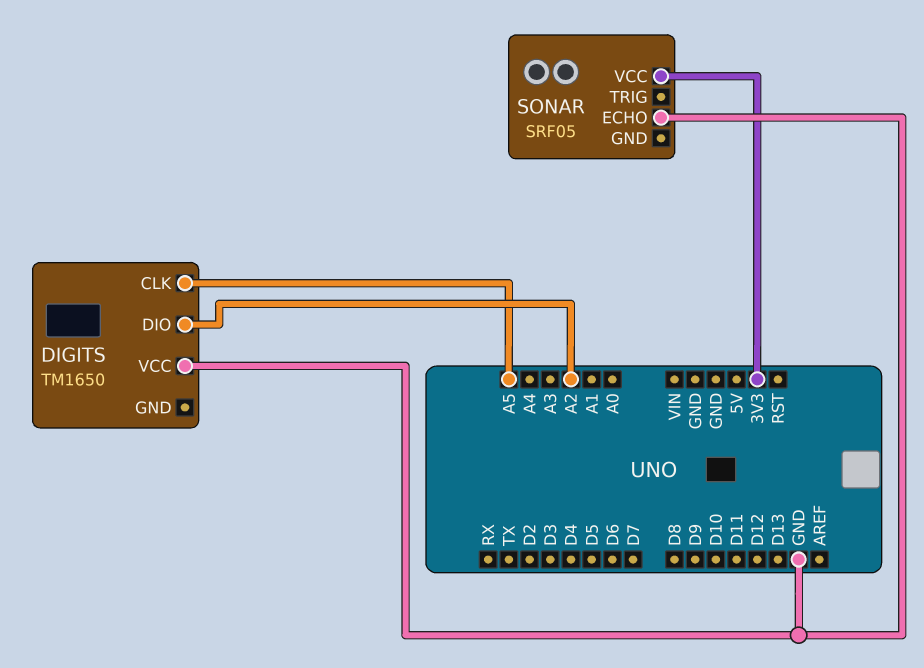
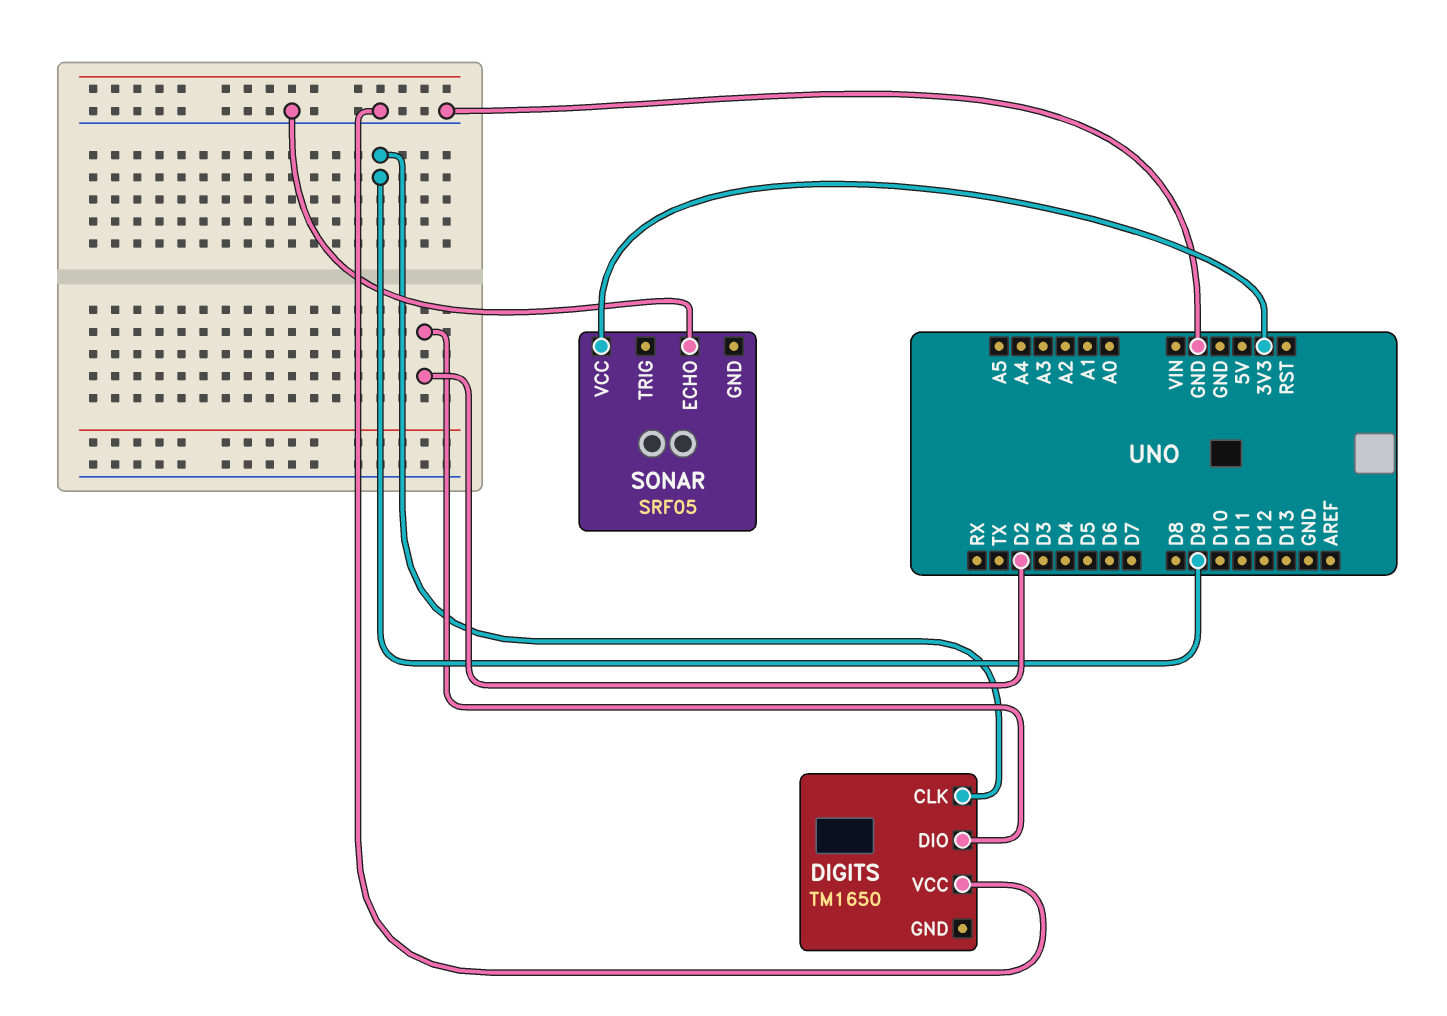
DIGITS pin CLK: A5 -> D9
DIGITS pin DIO: A2 -> D2

